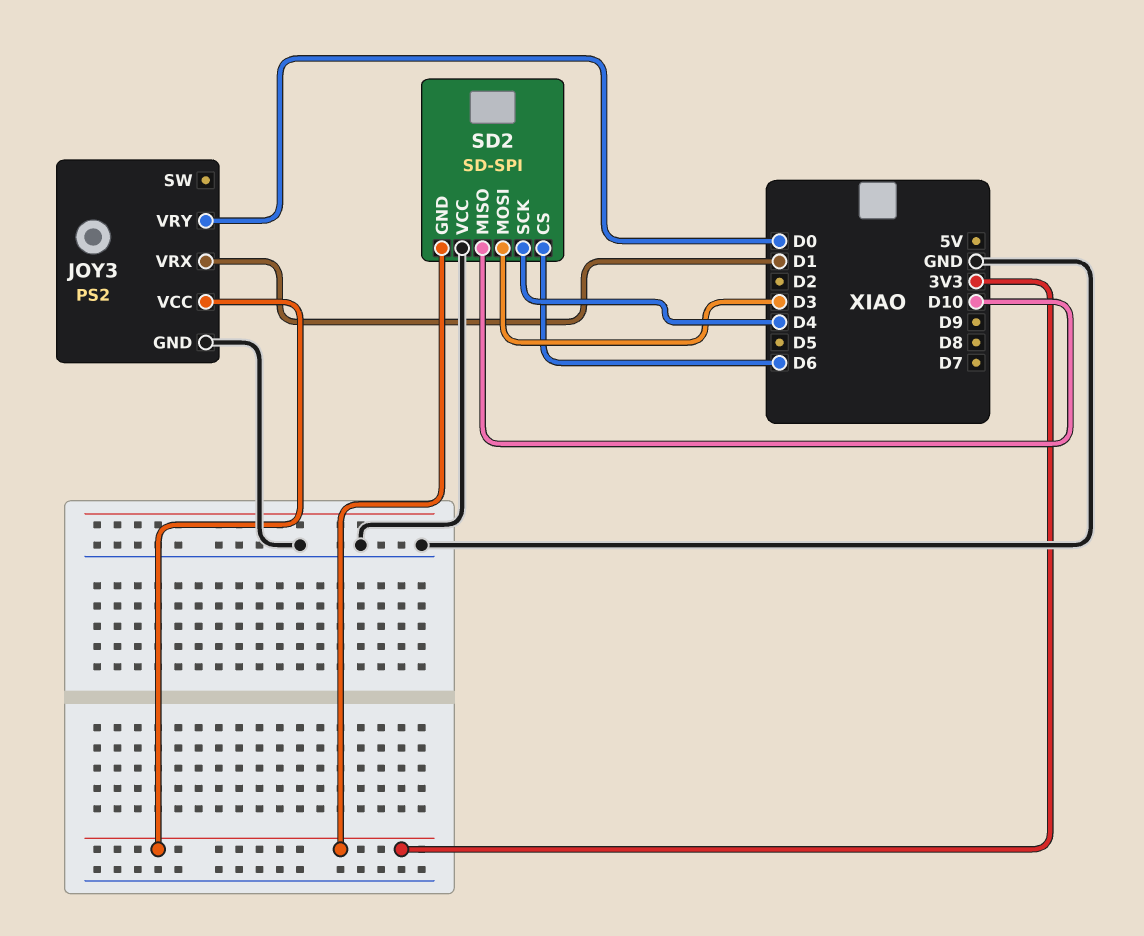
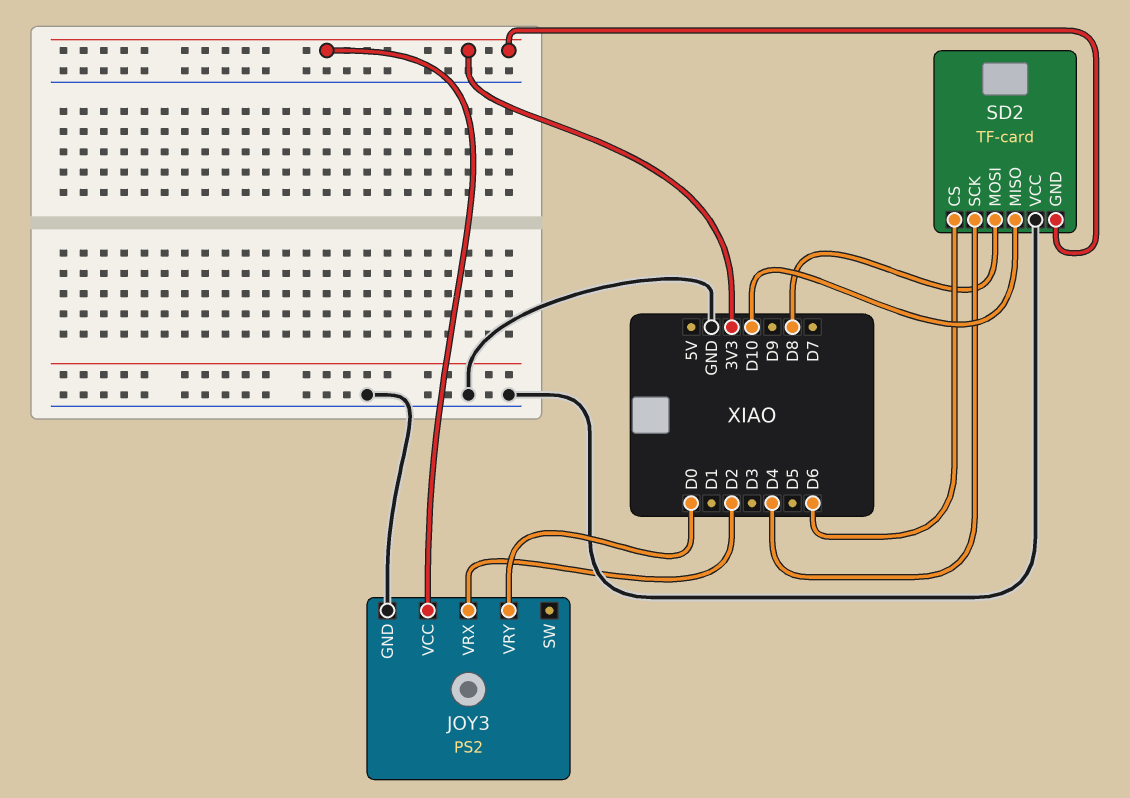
JOY3 pin VRX: D1 -> D2
SD2: SD-SPI -> TF-card
SD2 pin MOSI: D3 -> D8

